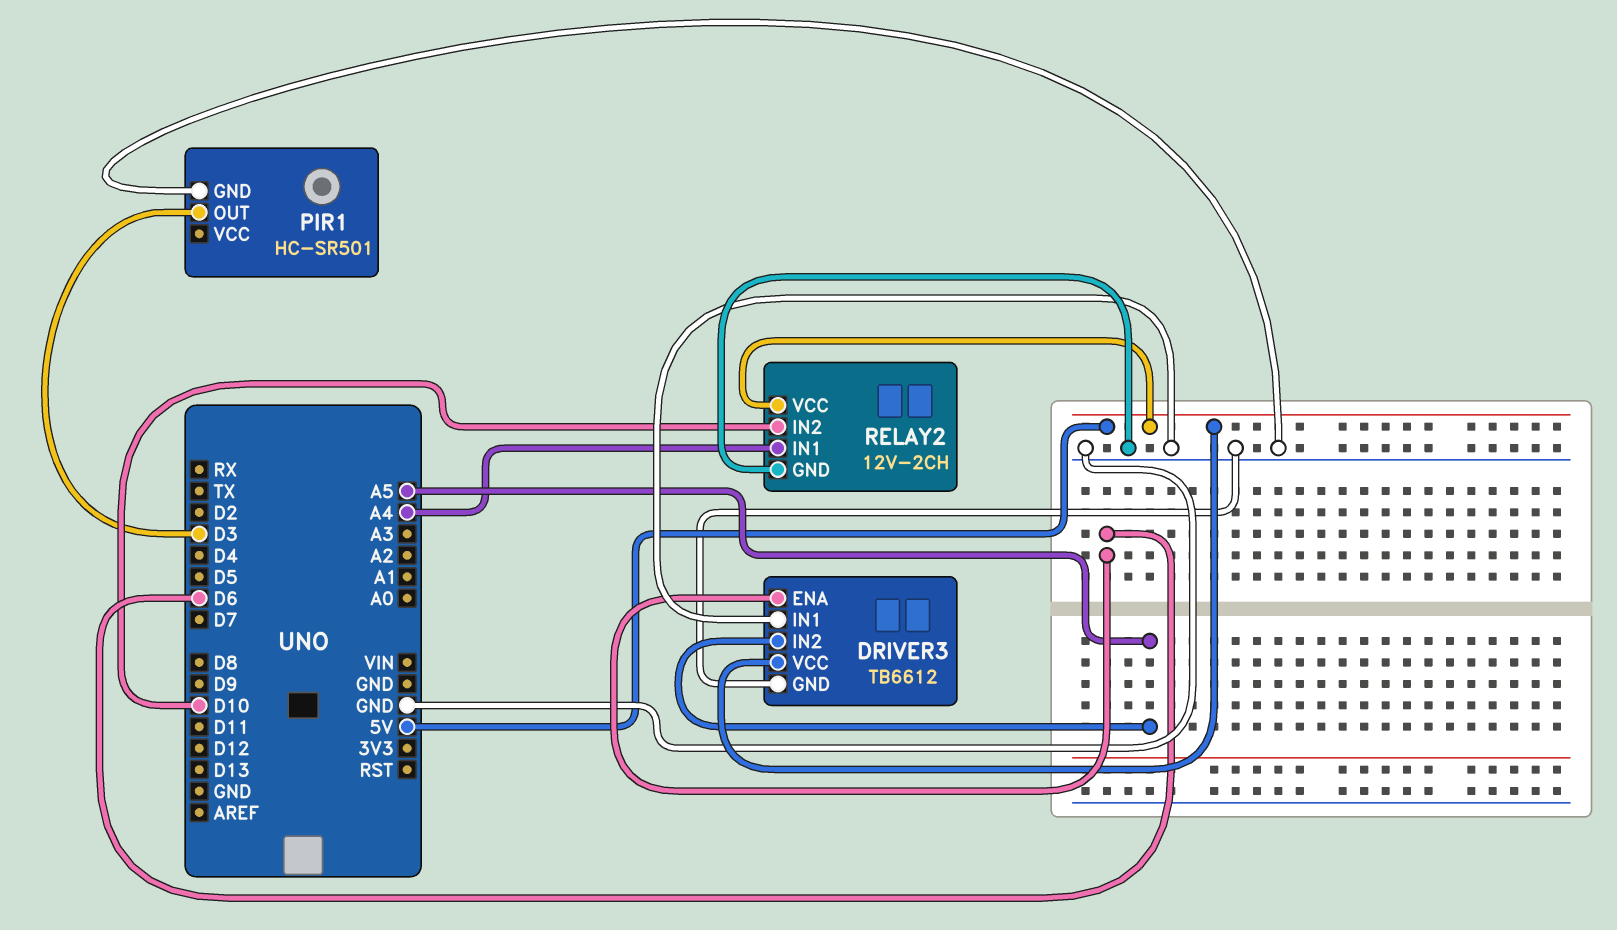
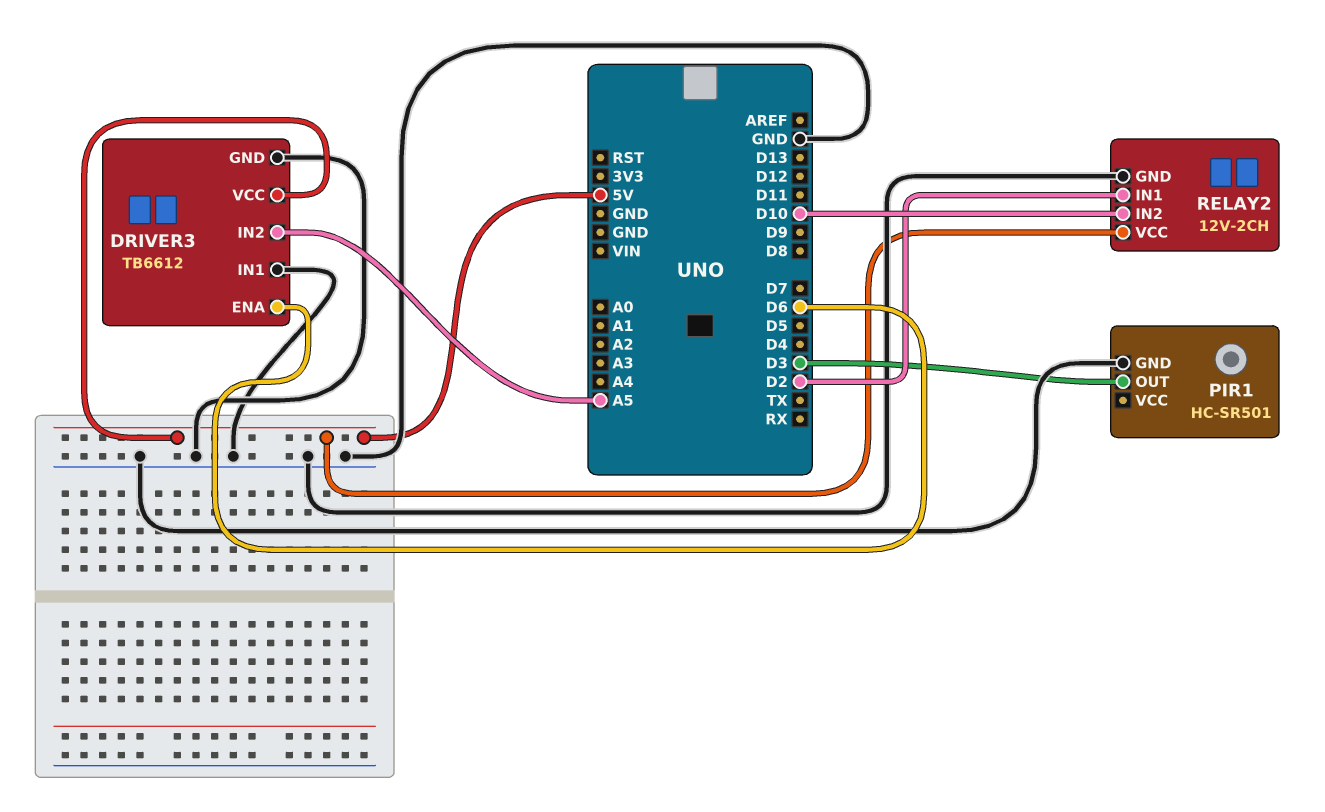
RELAY2 pin IN1: A4 -> D2

